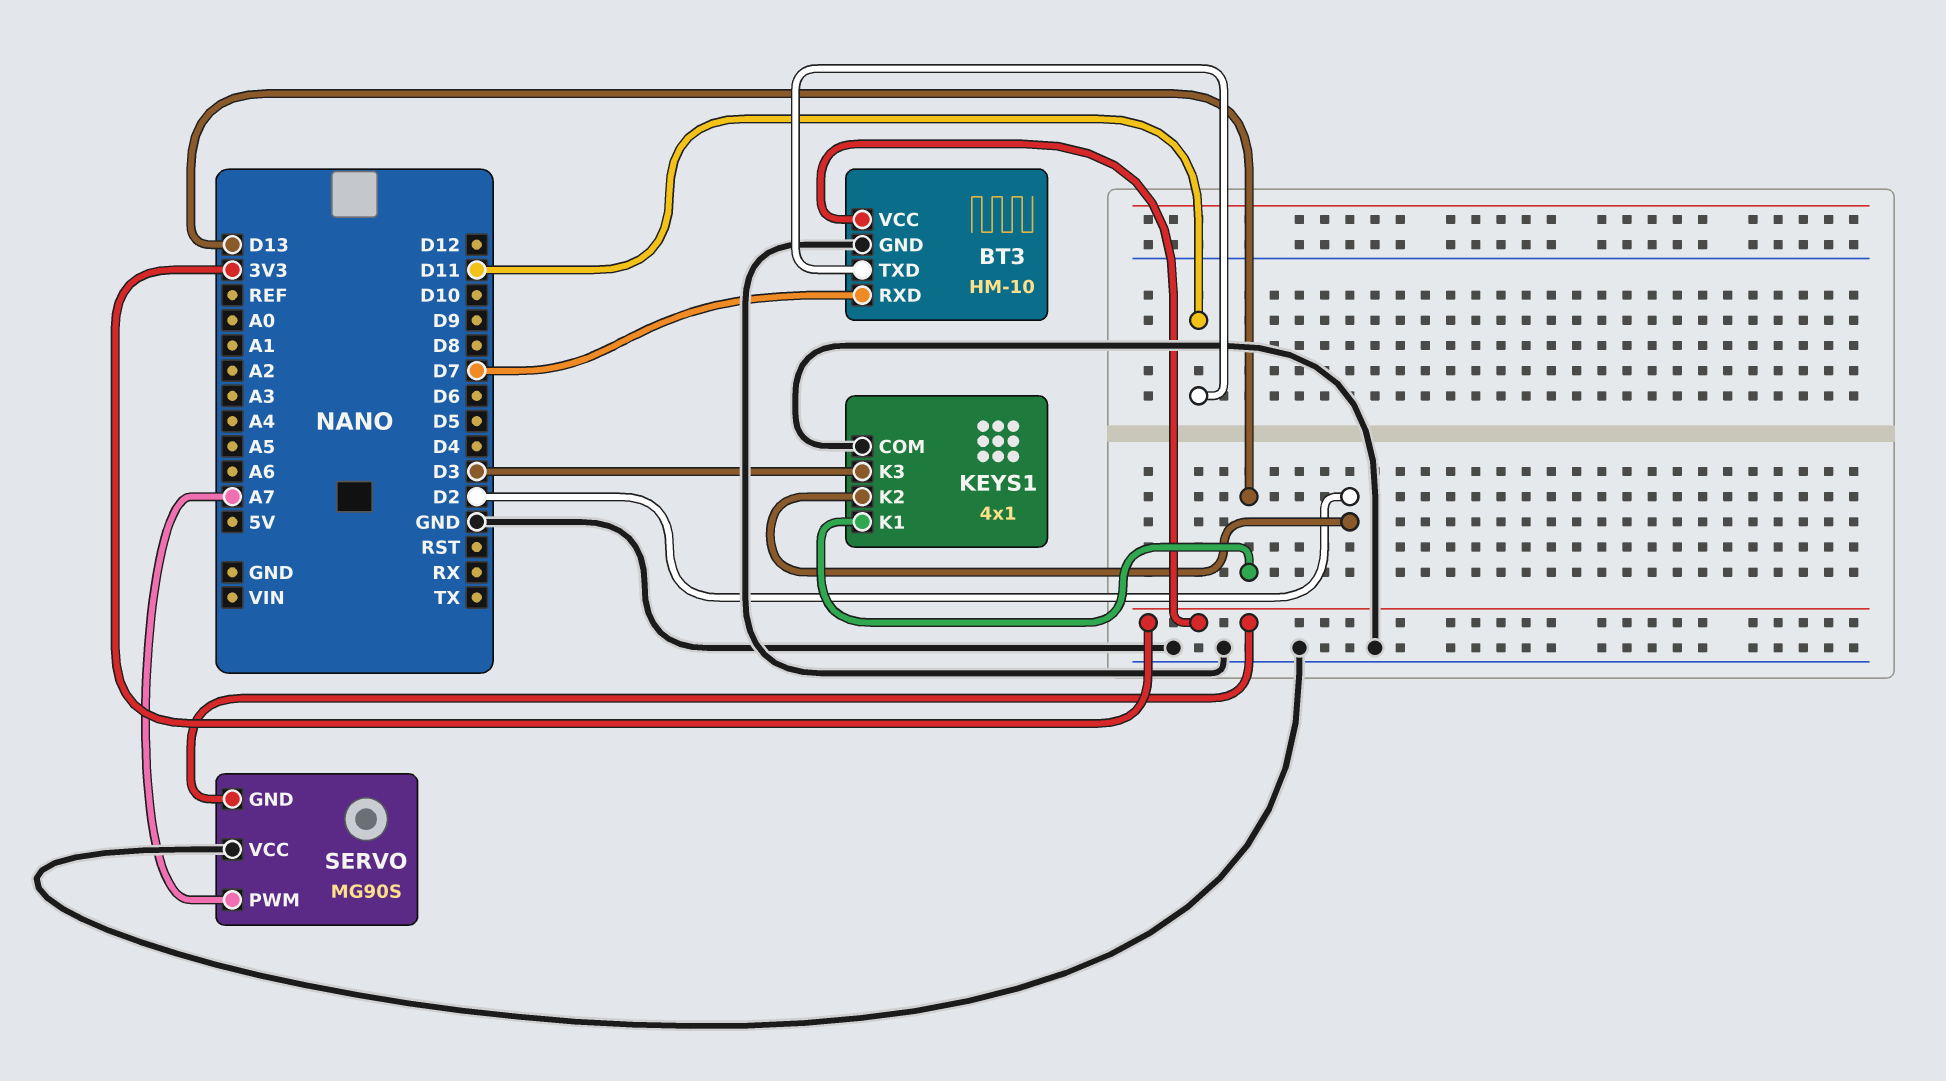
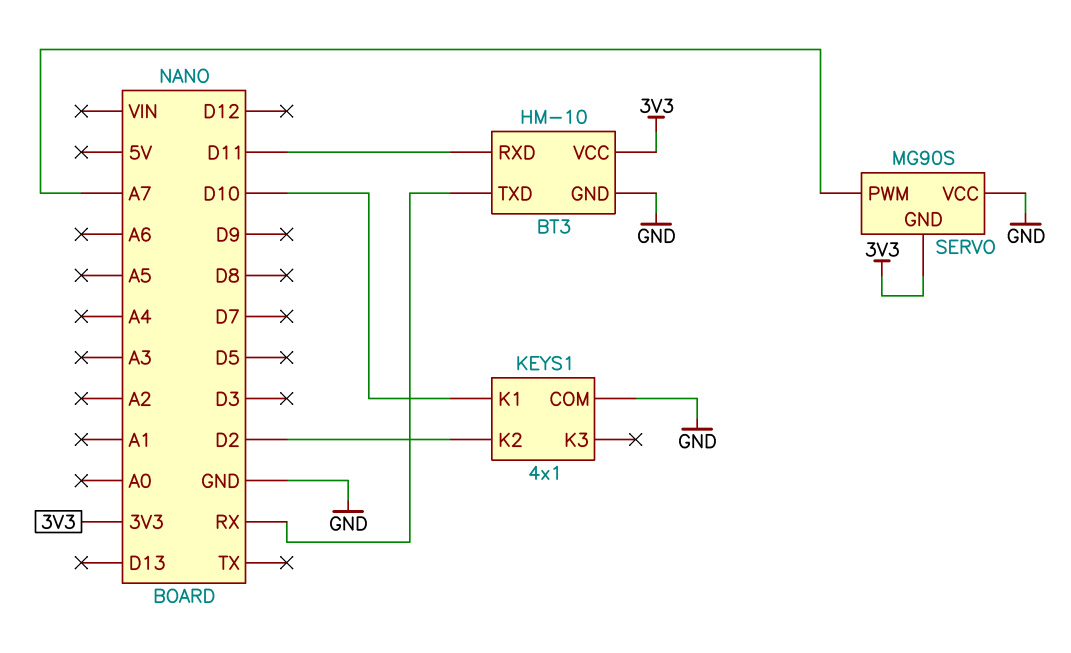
BT3 pin RXD: D7 -> D11
BT3 pin TXD: D11 -> RX
KEYS1 pin K1: D13 -> D10
KEYS1 pin K3: D3 -> none

